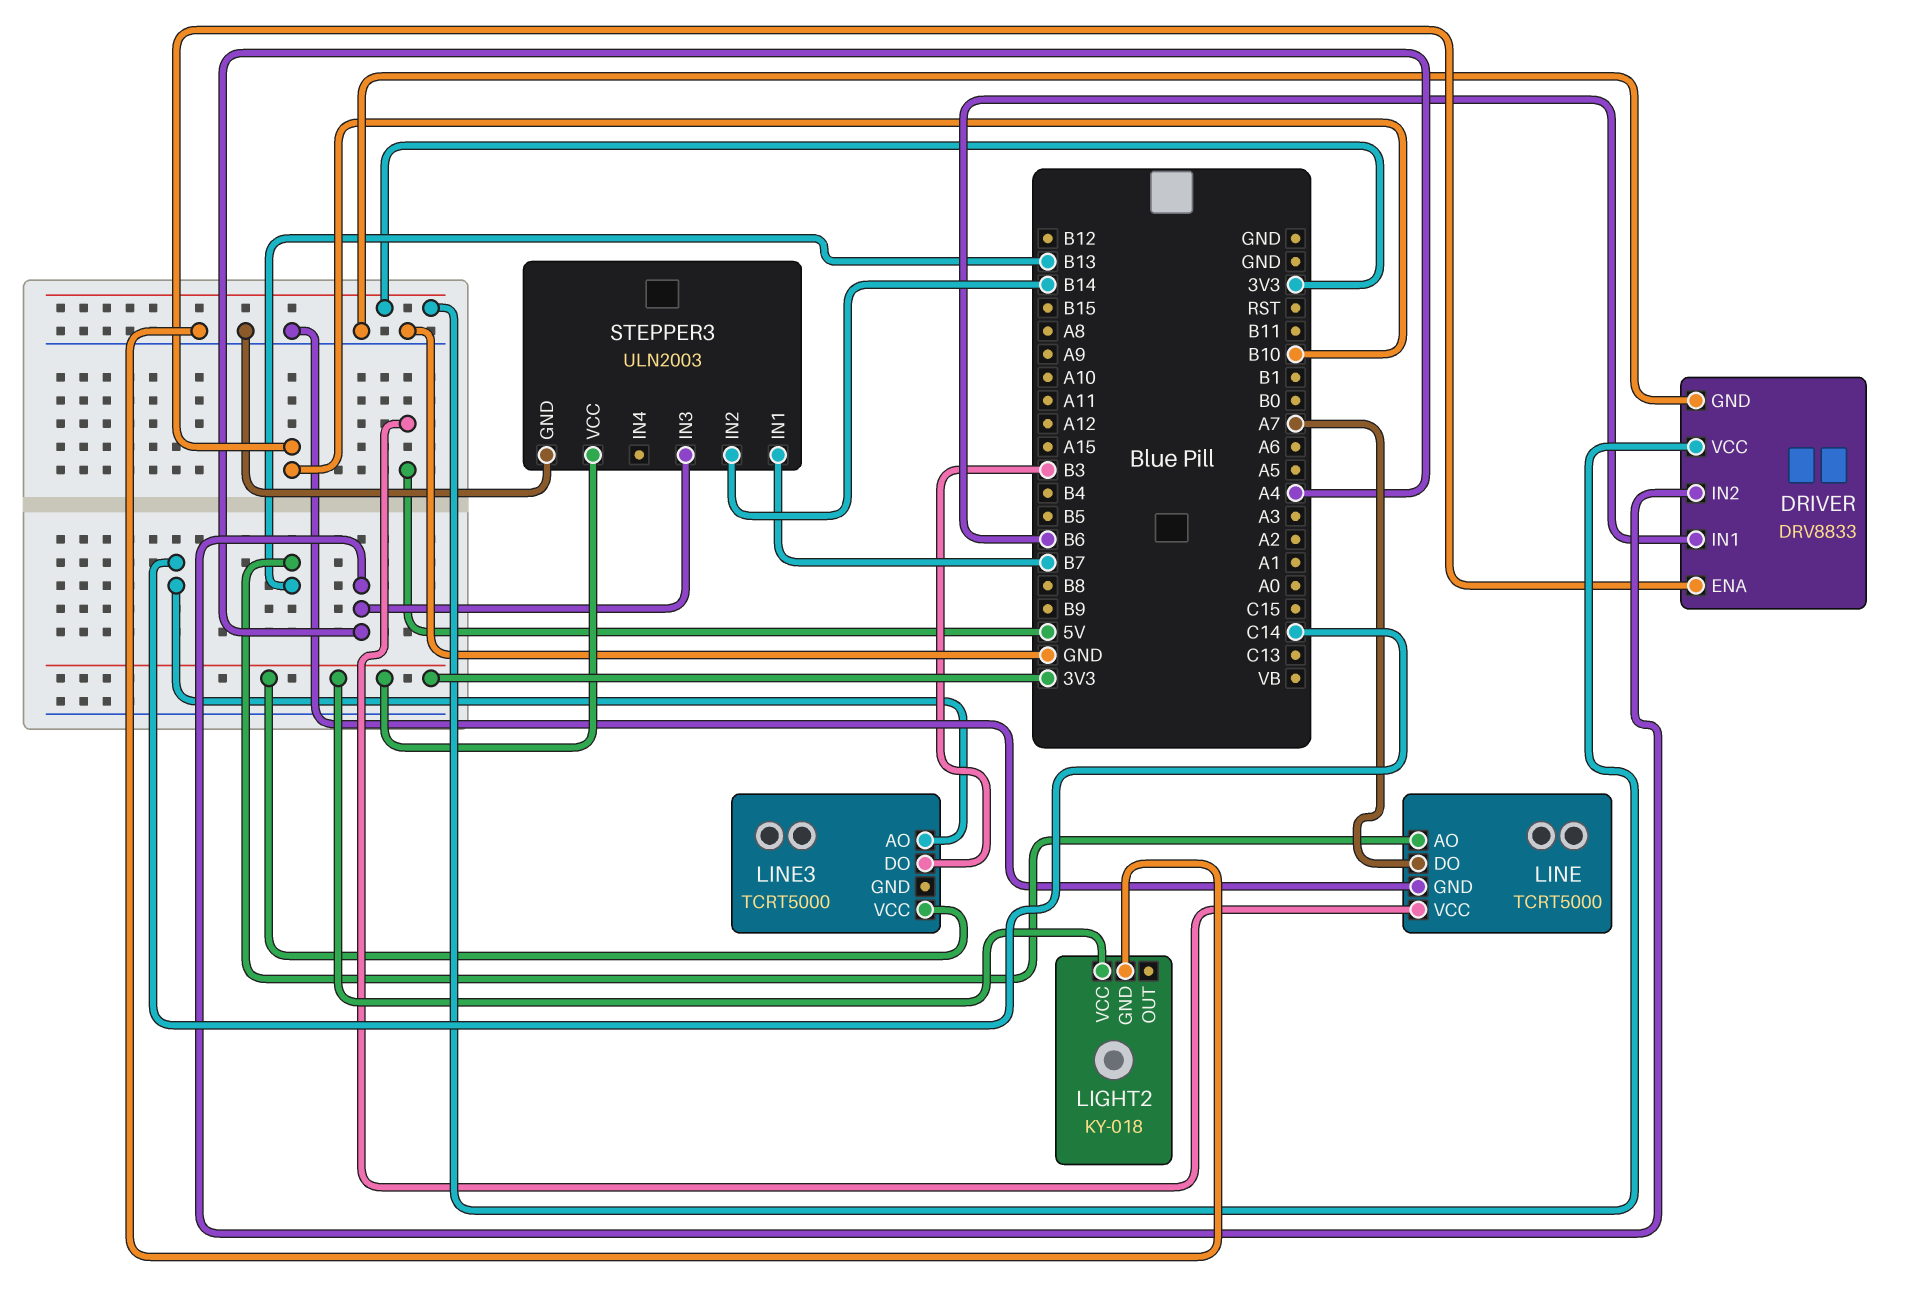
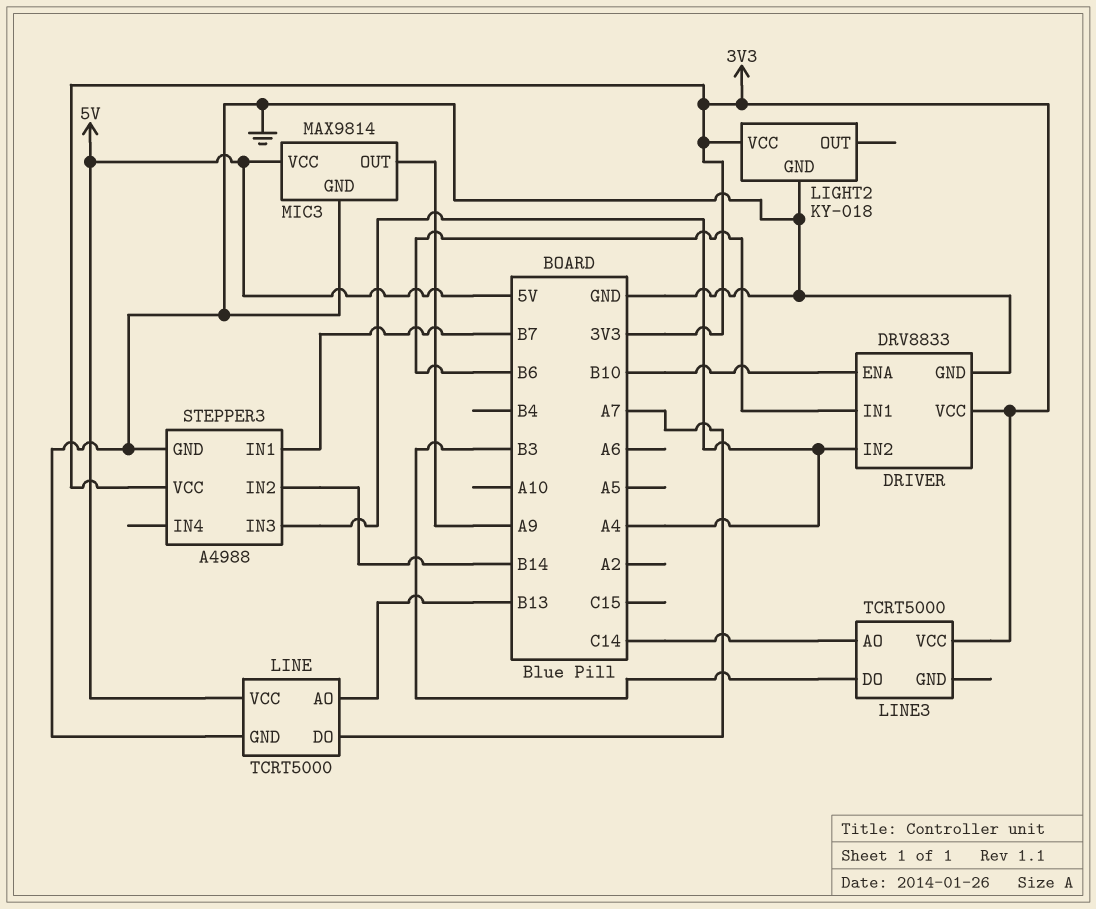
MIC3: none -> MAX9814
MIC3 pin GND: none -> GND
MIC3 pin OUT: none -> A9
MIC3 pin VCC: none -> 5V
STEPPER3: ULN2003 -> A4988

